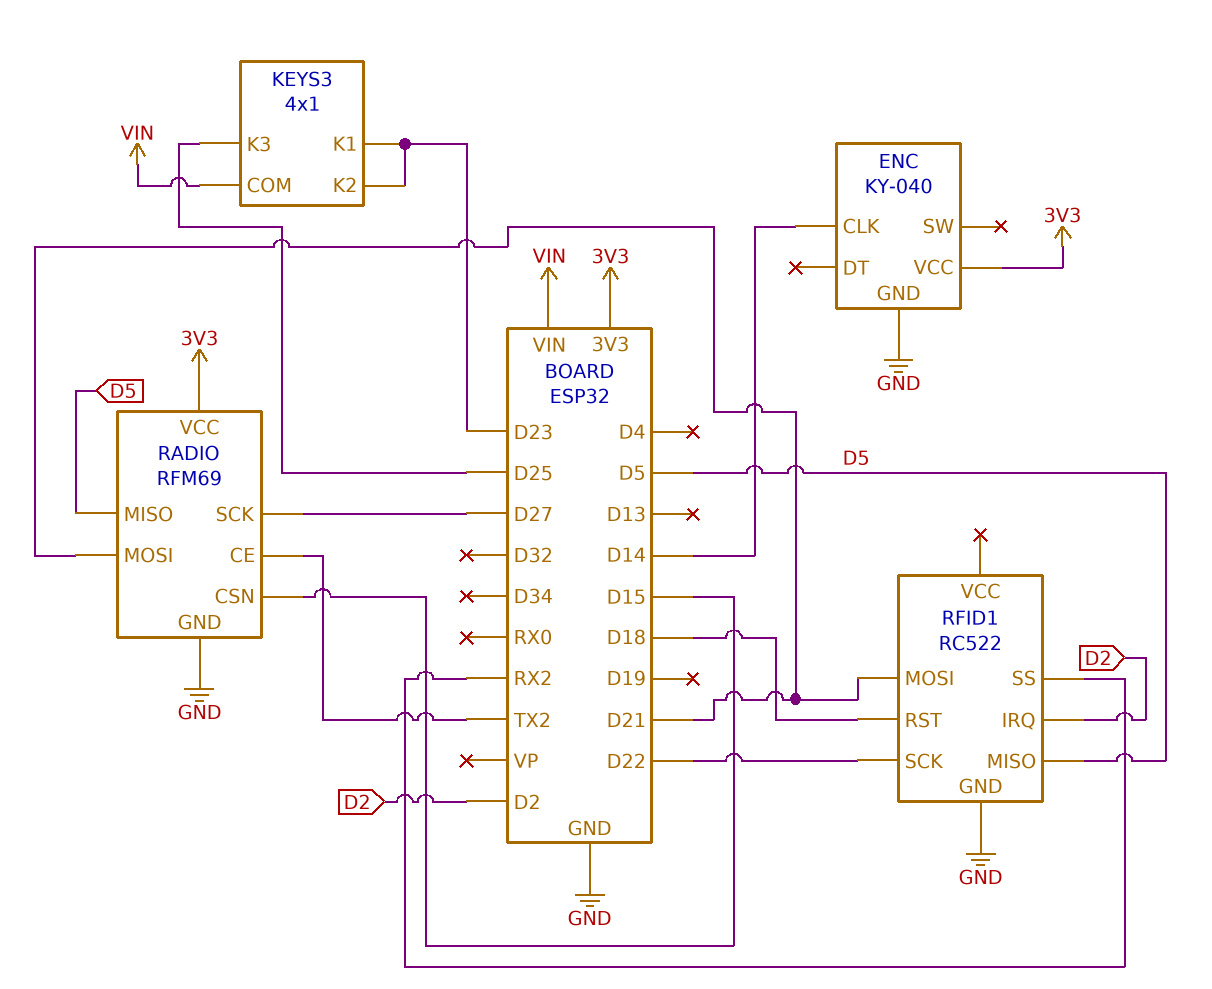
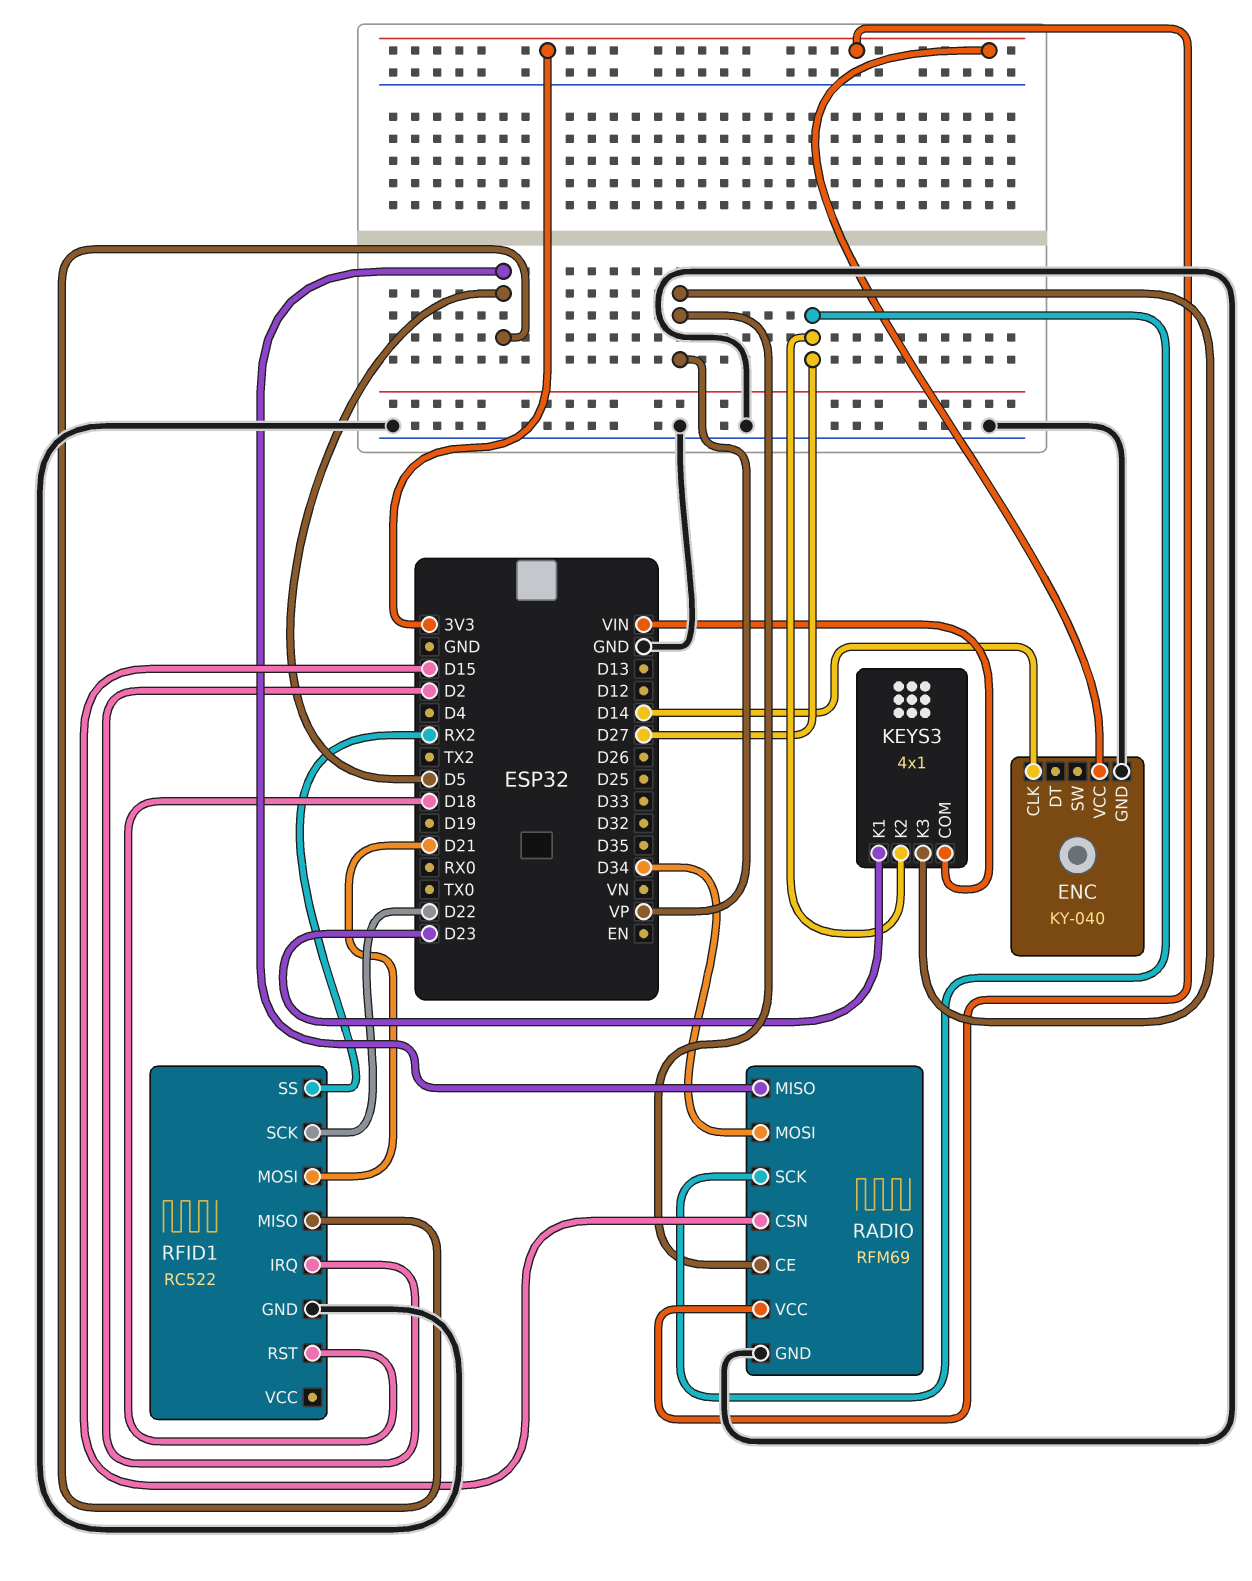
KEYS3 pin K2: D23 -> D27
KEYS3 pin K3: D25 -> VP
RADIO pin CE: TX2 -> VP
RADIO pin MOSI: D21 -> D34

